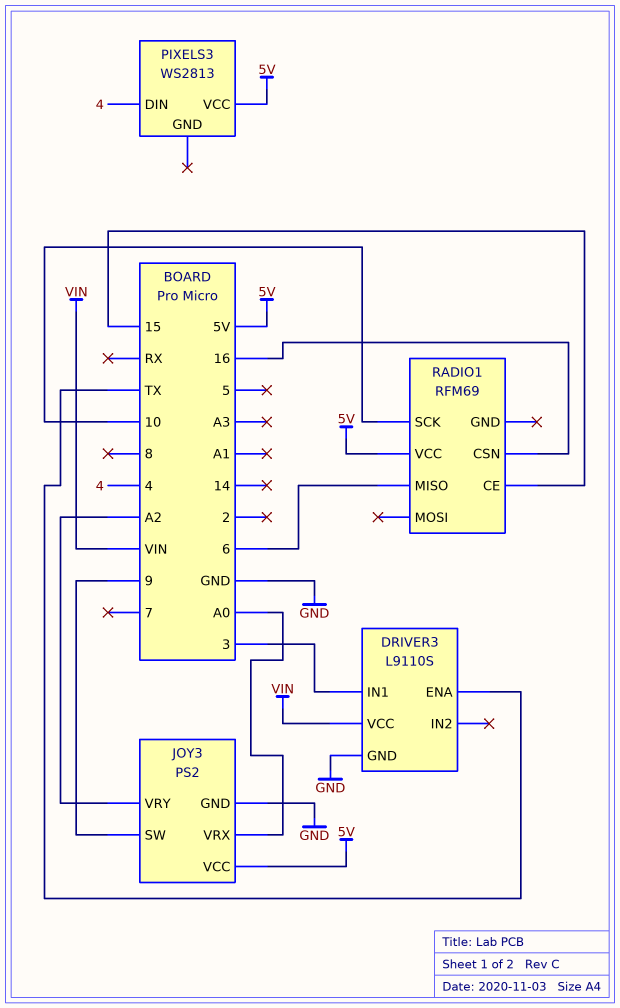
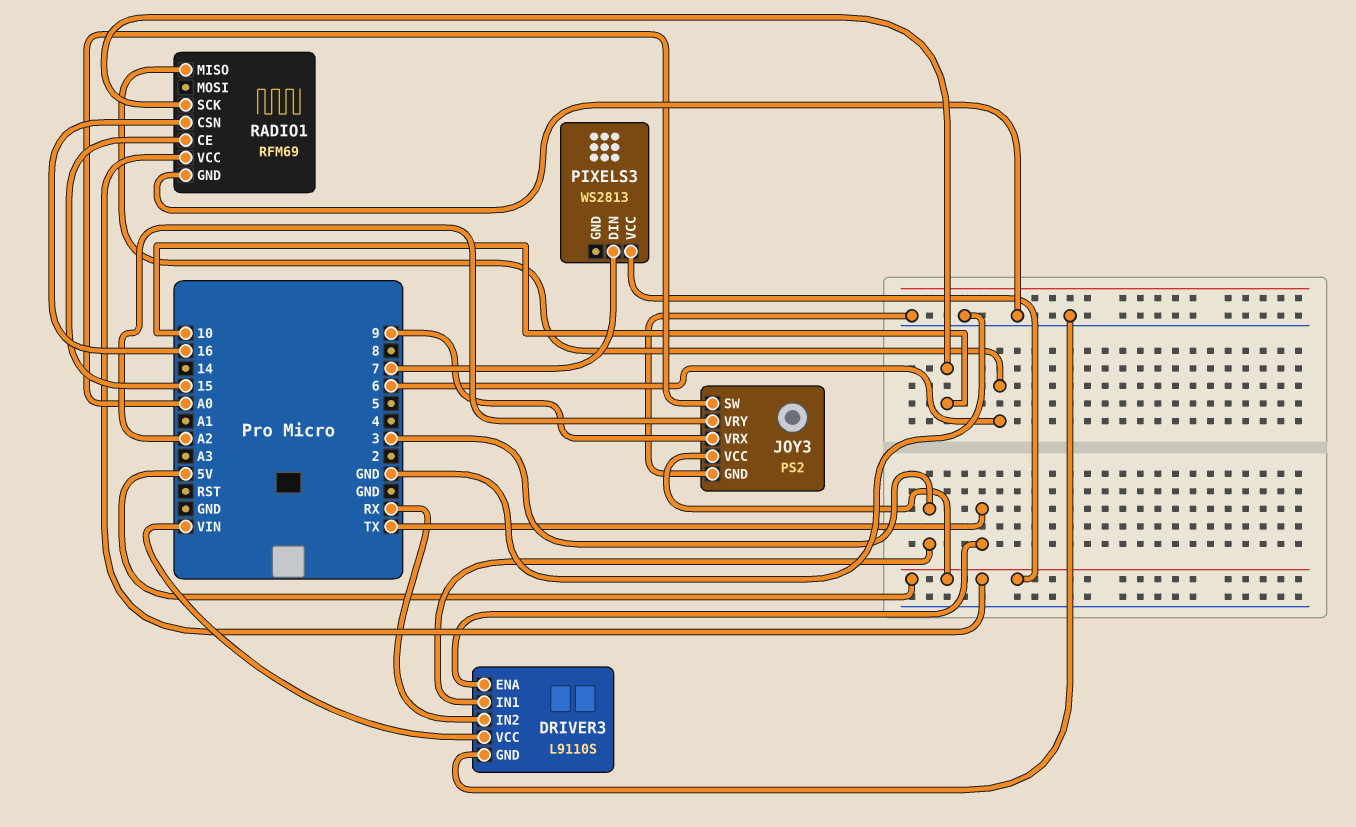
DRIVER3 pin IN2: none -> RX
JOY3 pin SW: 9 -> A0
JOY3 pin VRX: A0 -> 9
PIXELS3 pin DIN: 4 -> 7
RADIO1 pin GND: none -> GND

